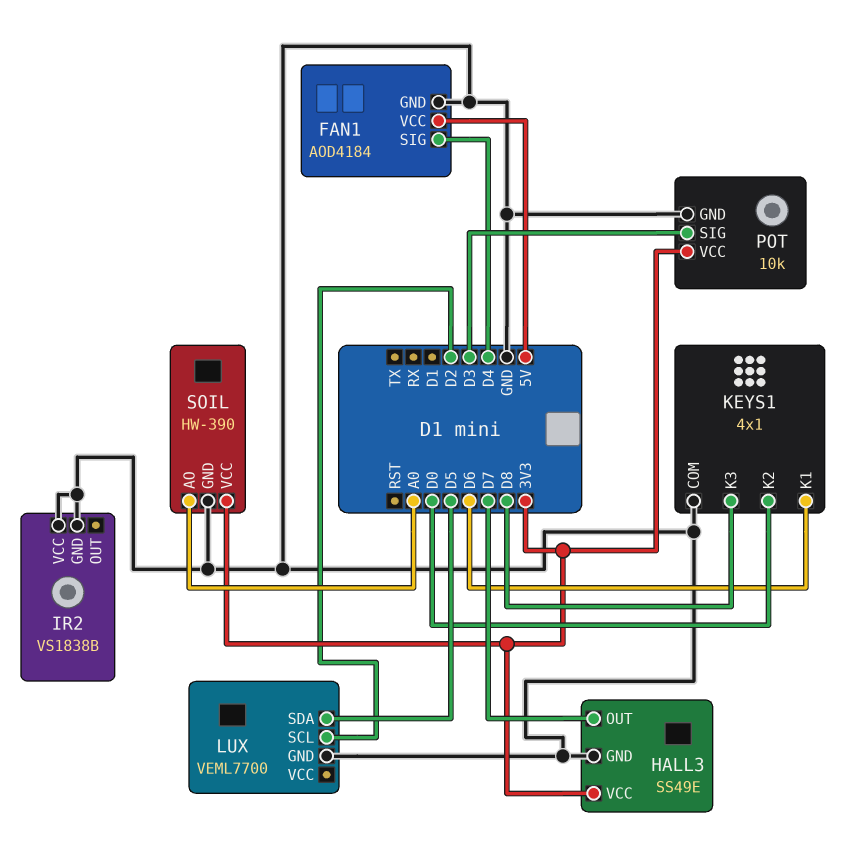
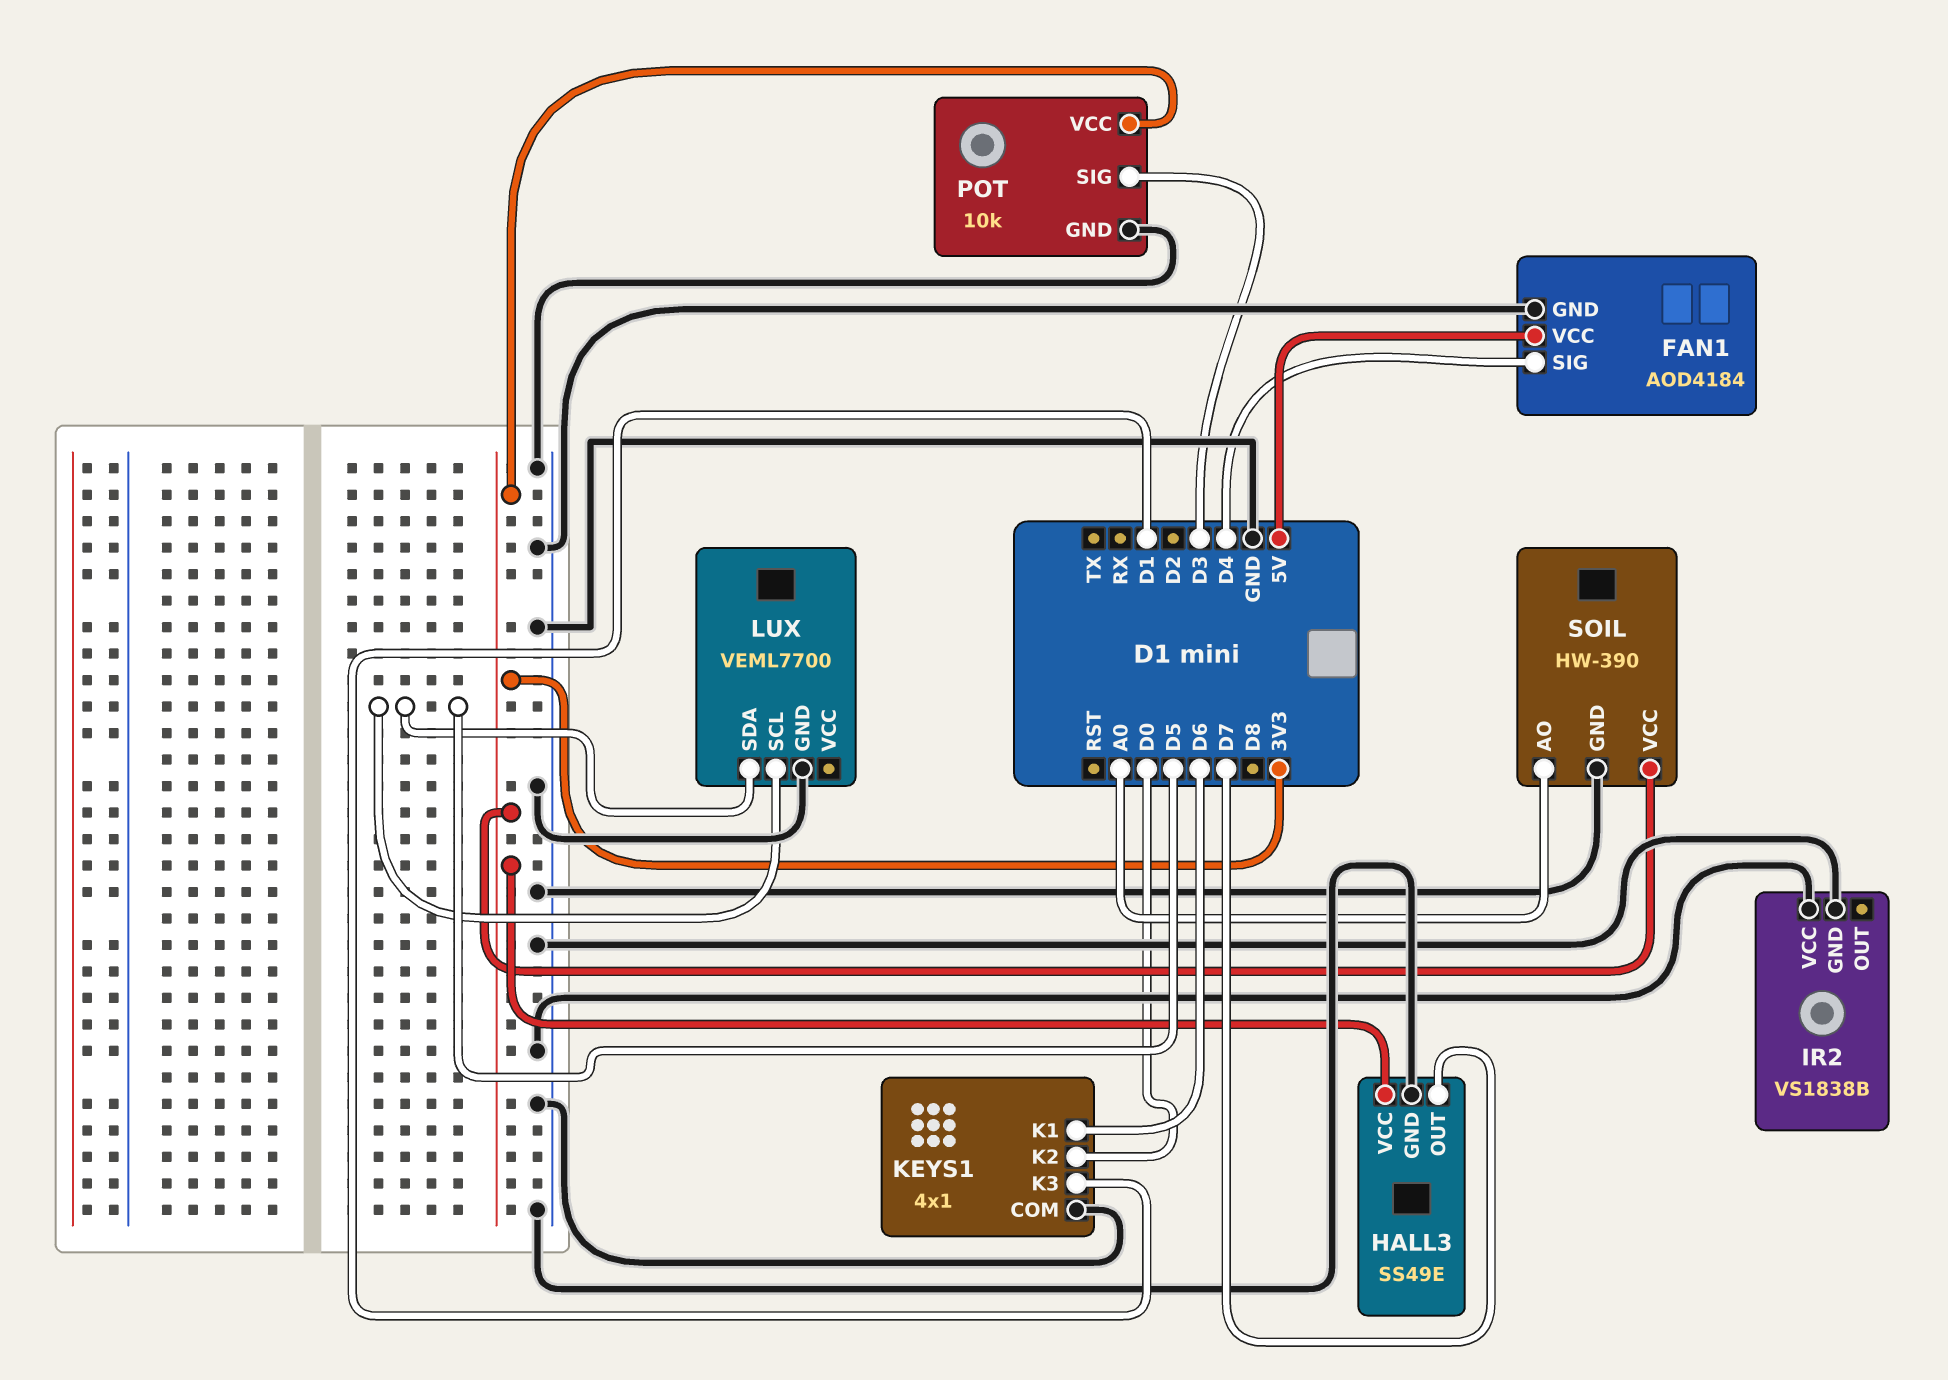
KEYS1 pin K3: D8 -> D1
LUX pin SCL: D2 -> D5

